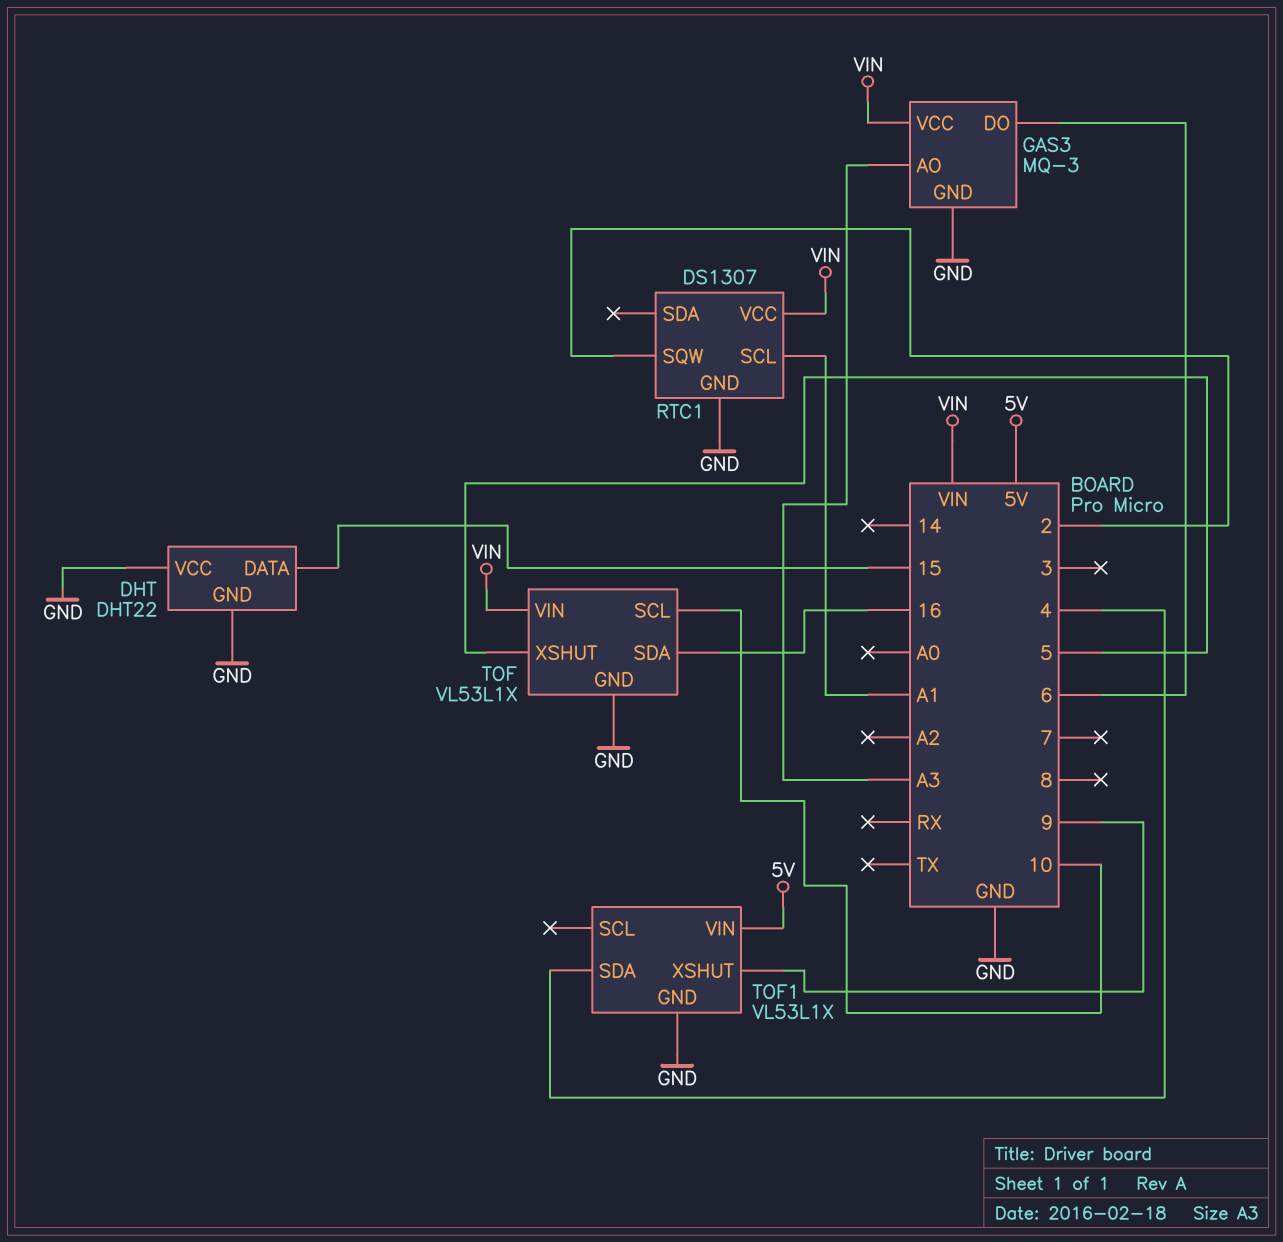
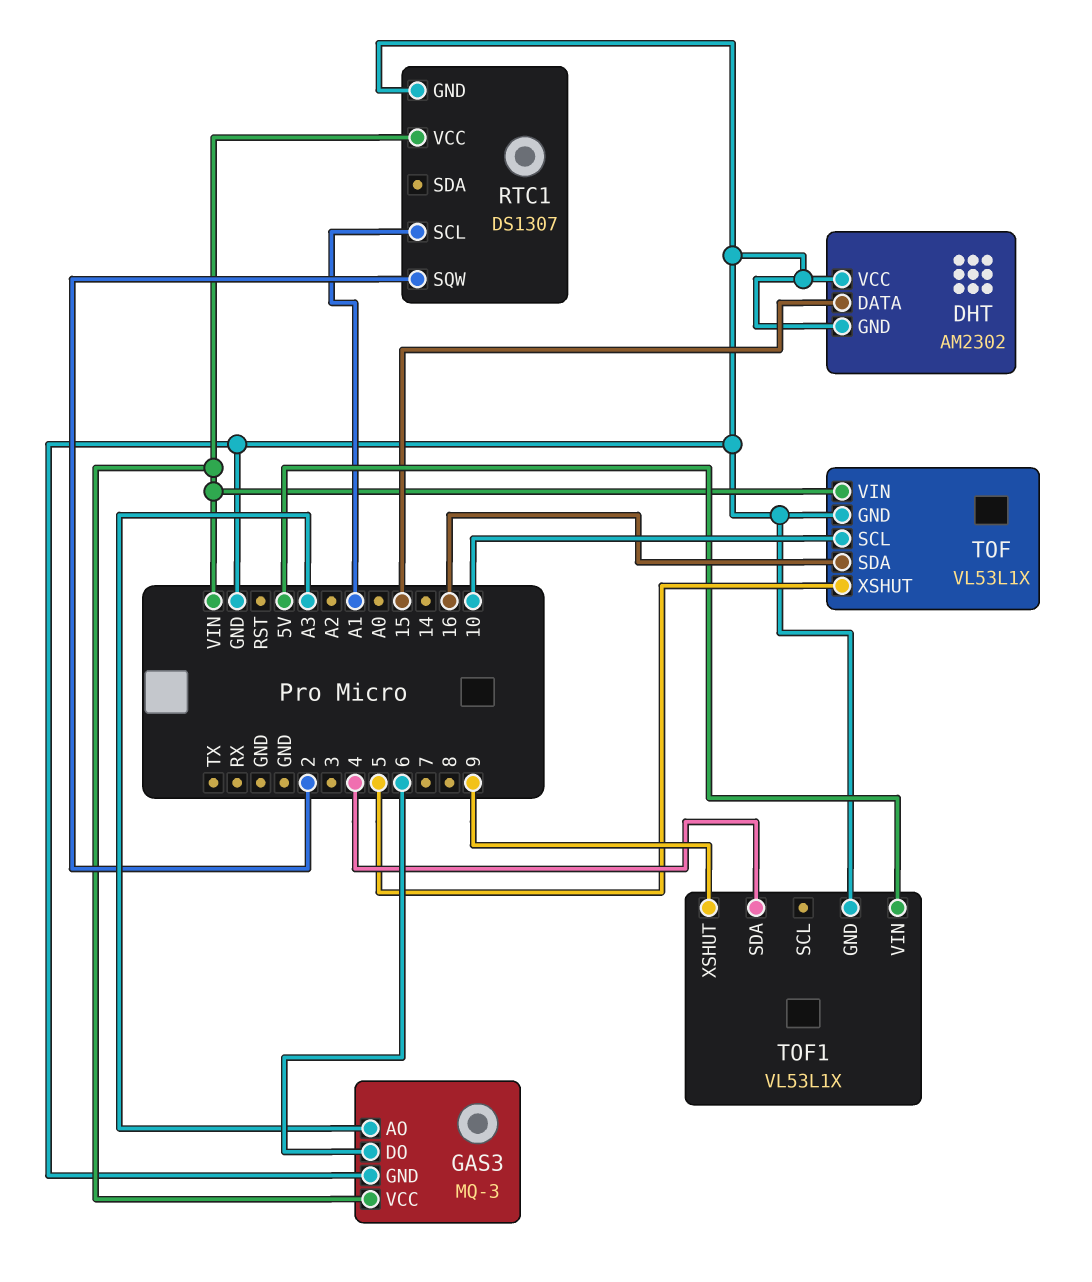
DHT: DHT22 -> AM2302

